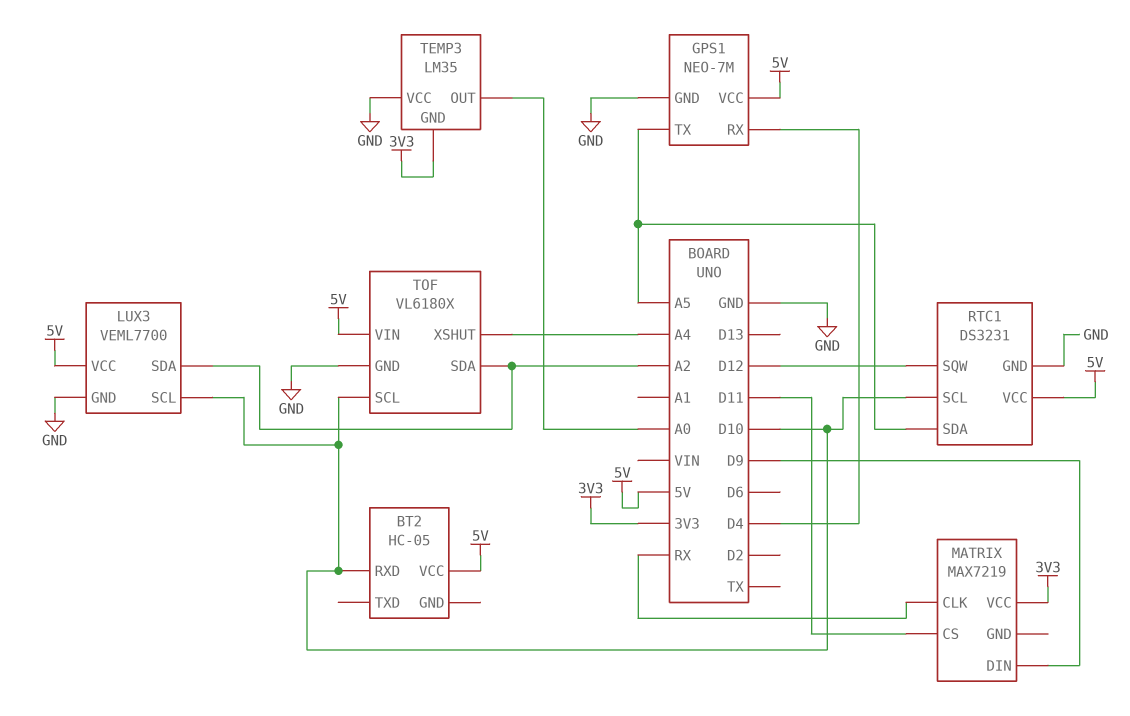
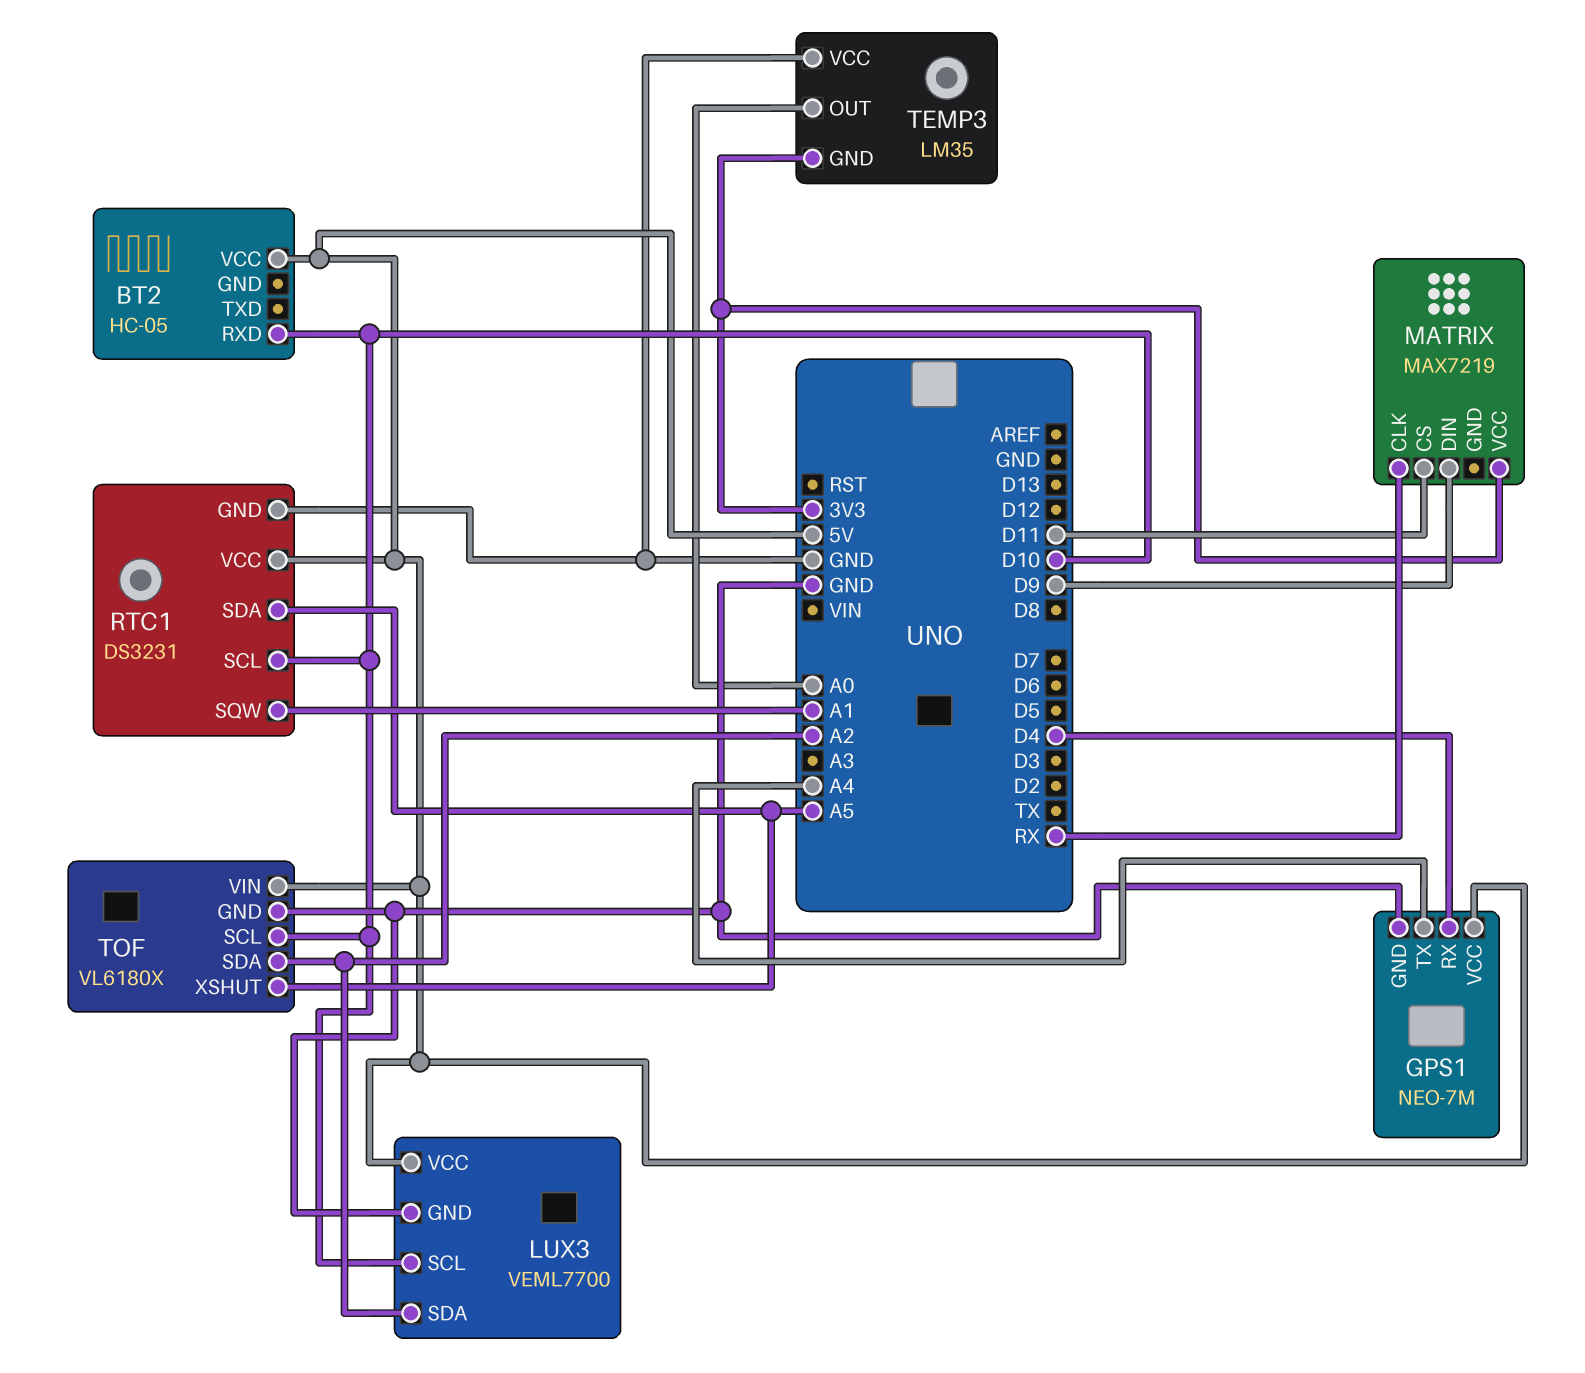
GPS1 pin TX: A5 -> A4
RTC1 pin SQW: D12 -> A1
TOF pin XSHUT: A4 -> A5

